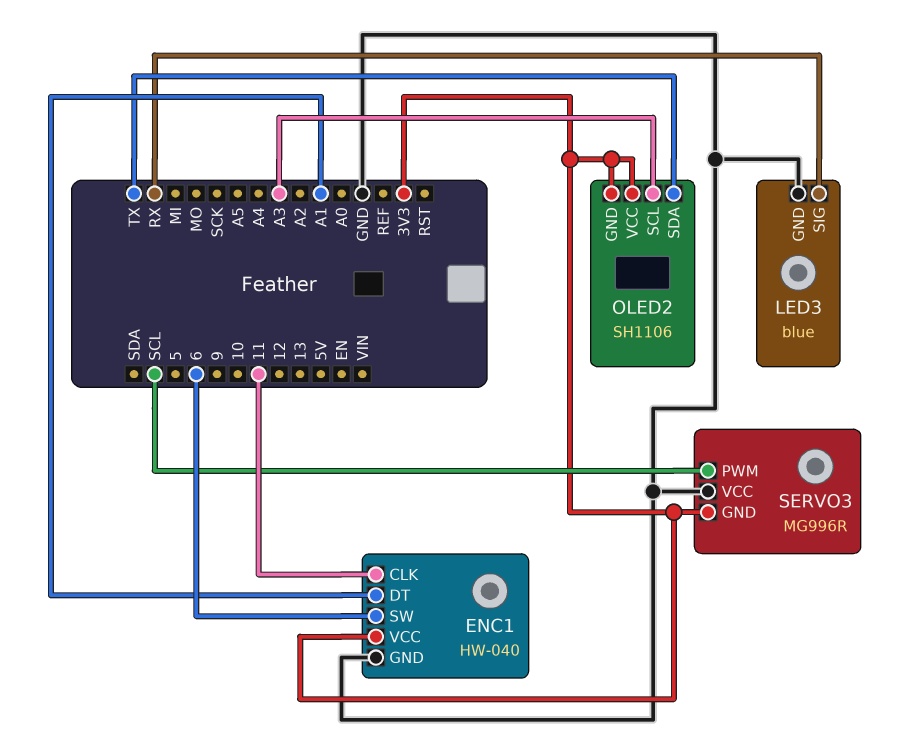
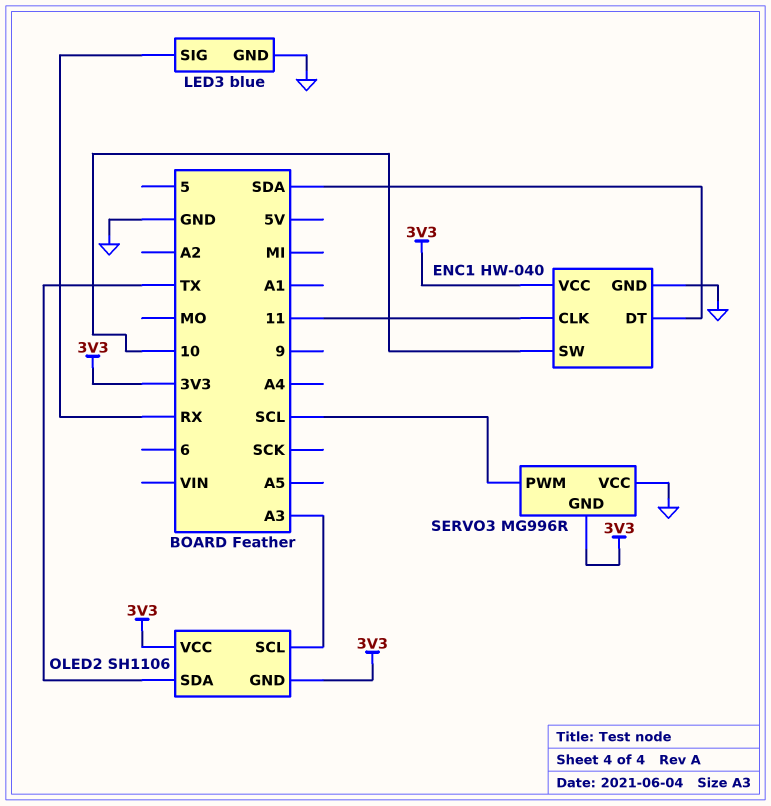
ENC1 pin DT: A1 -> SDA
ENC1 pin SW: 6 -> 10

